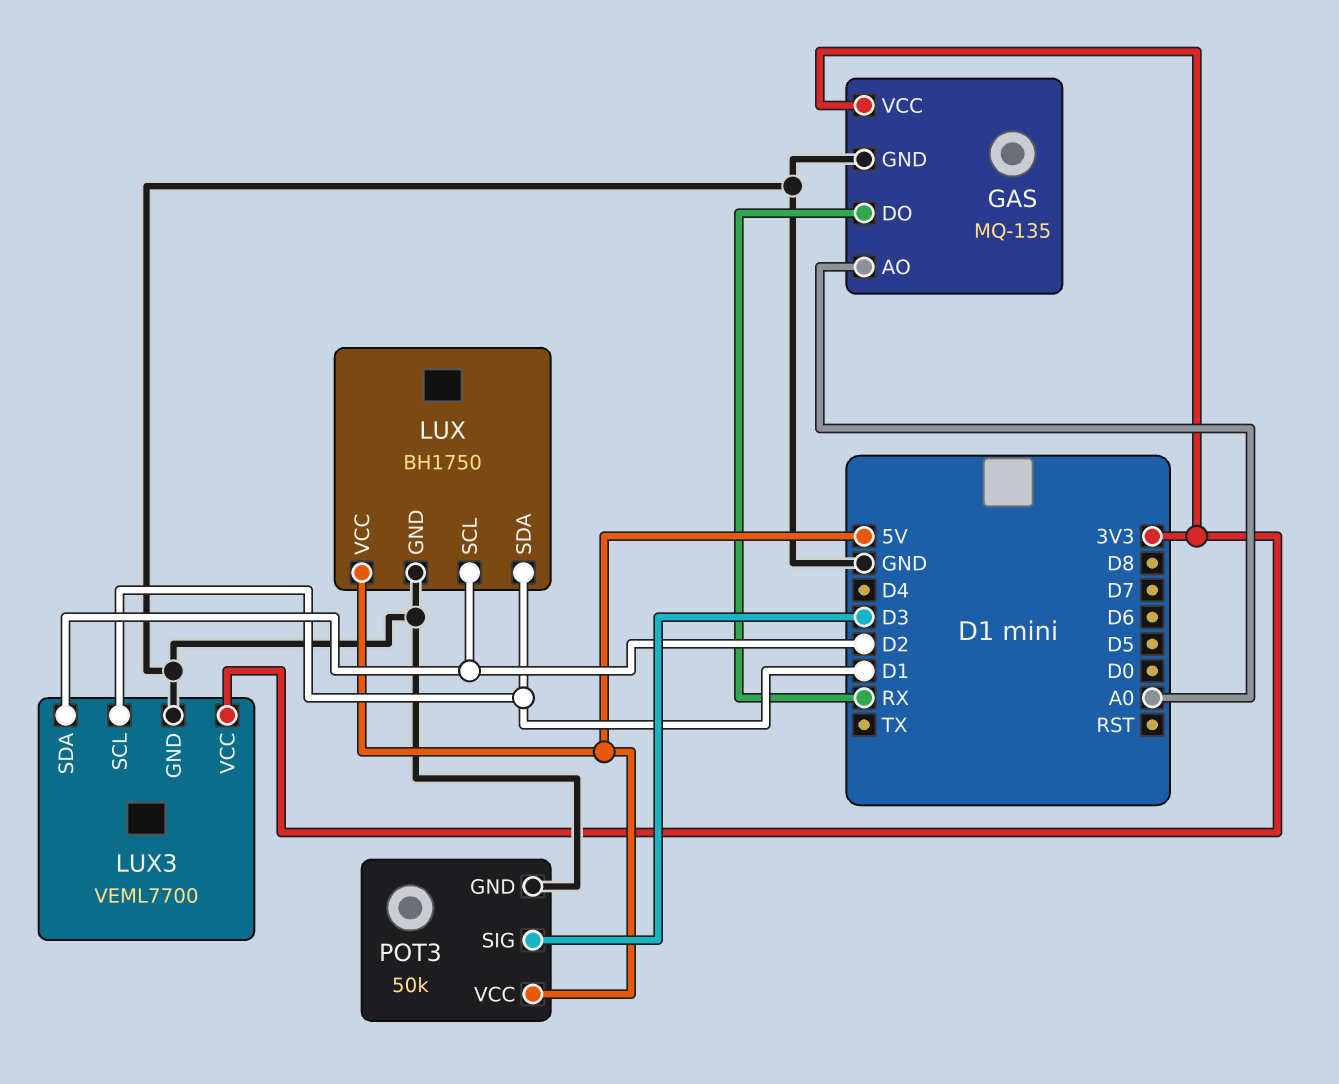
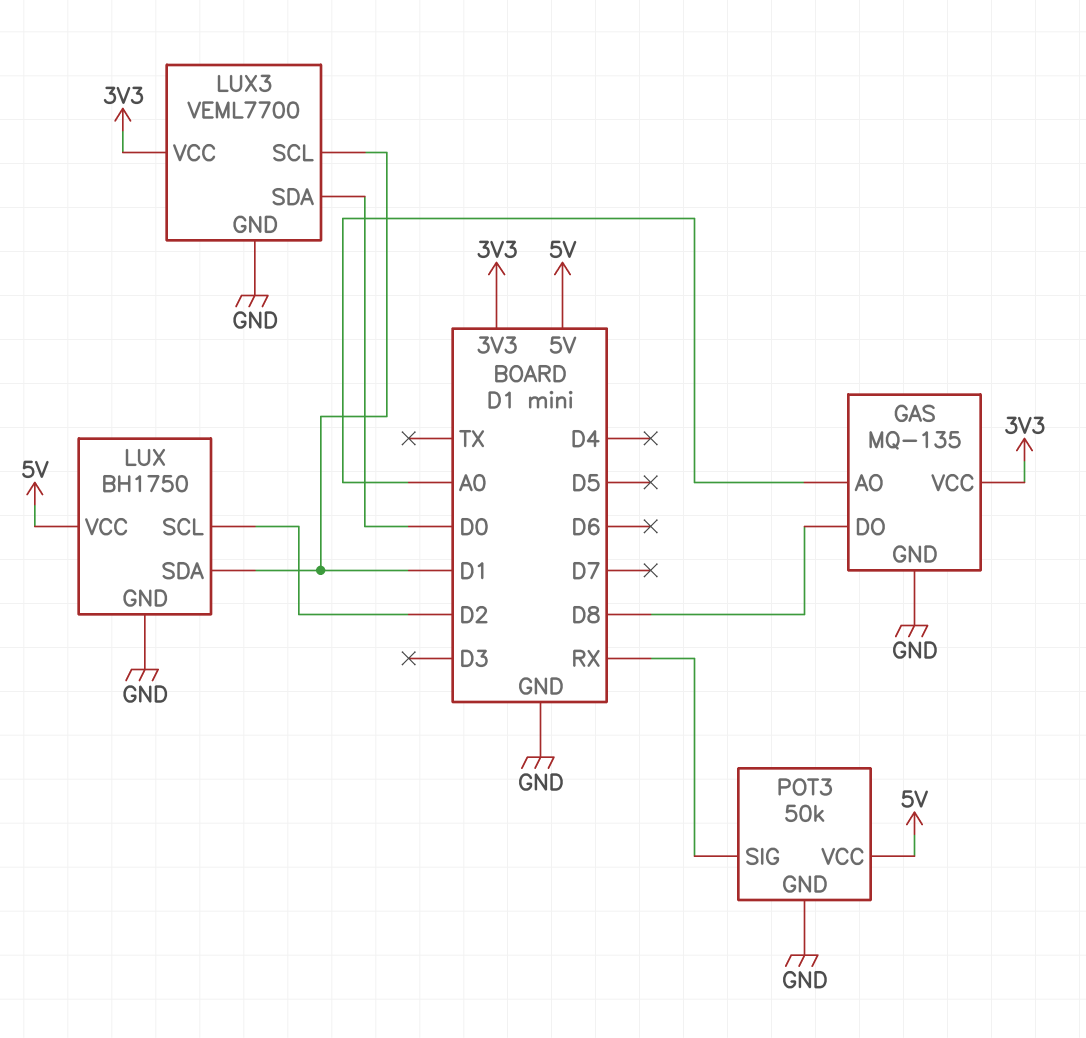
GAS pin DO: RX -> D8
LUX3 pin SDA: D2 -> D0
POT3 pin SIG: D3 -> RX

